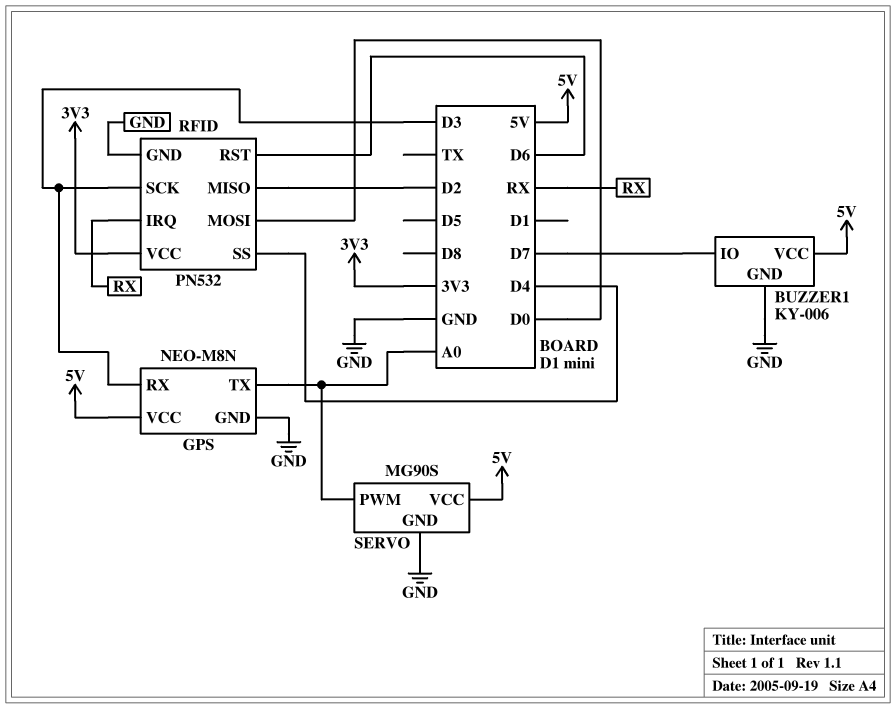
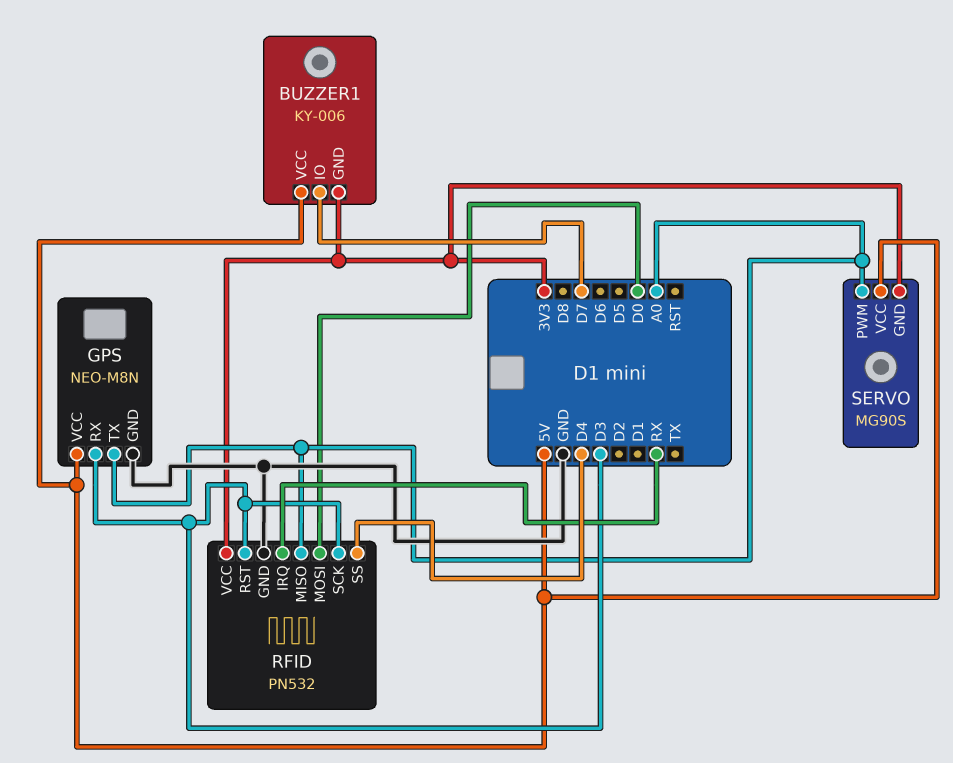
BUZZER1 pin GND: GND -> 3V3
RFID pin MISO: D2 -> A0
RFID pin RST: D6 -> D3
SERVO pin GND: GND -> 3V3

